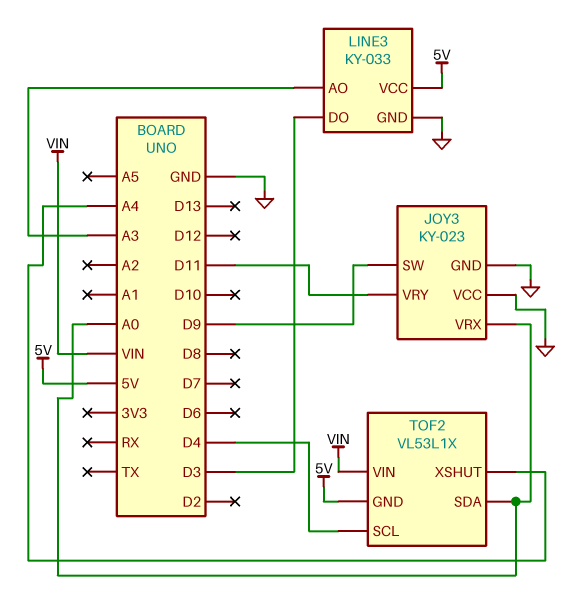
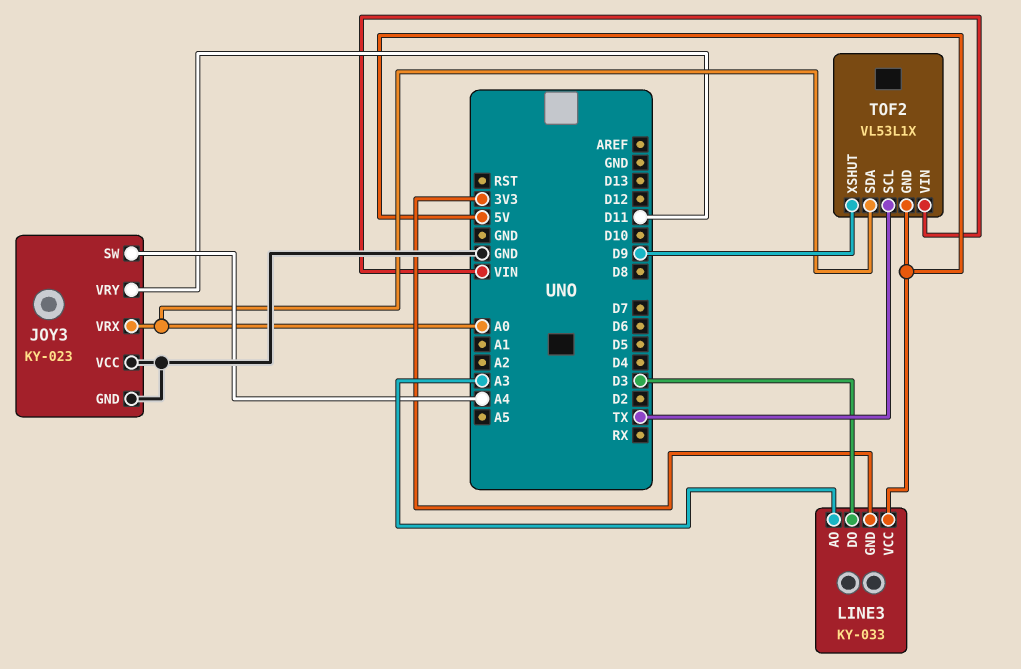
JOY3 pin SW: D9 -> A4
LINE3 pin GND: GND -> 3V3
TOF2 pin SCL: D4 -> TX
TOF2 pin XSHUT: A4 -> D9

